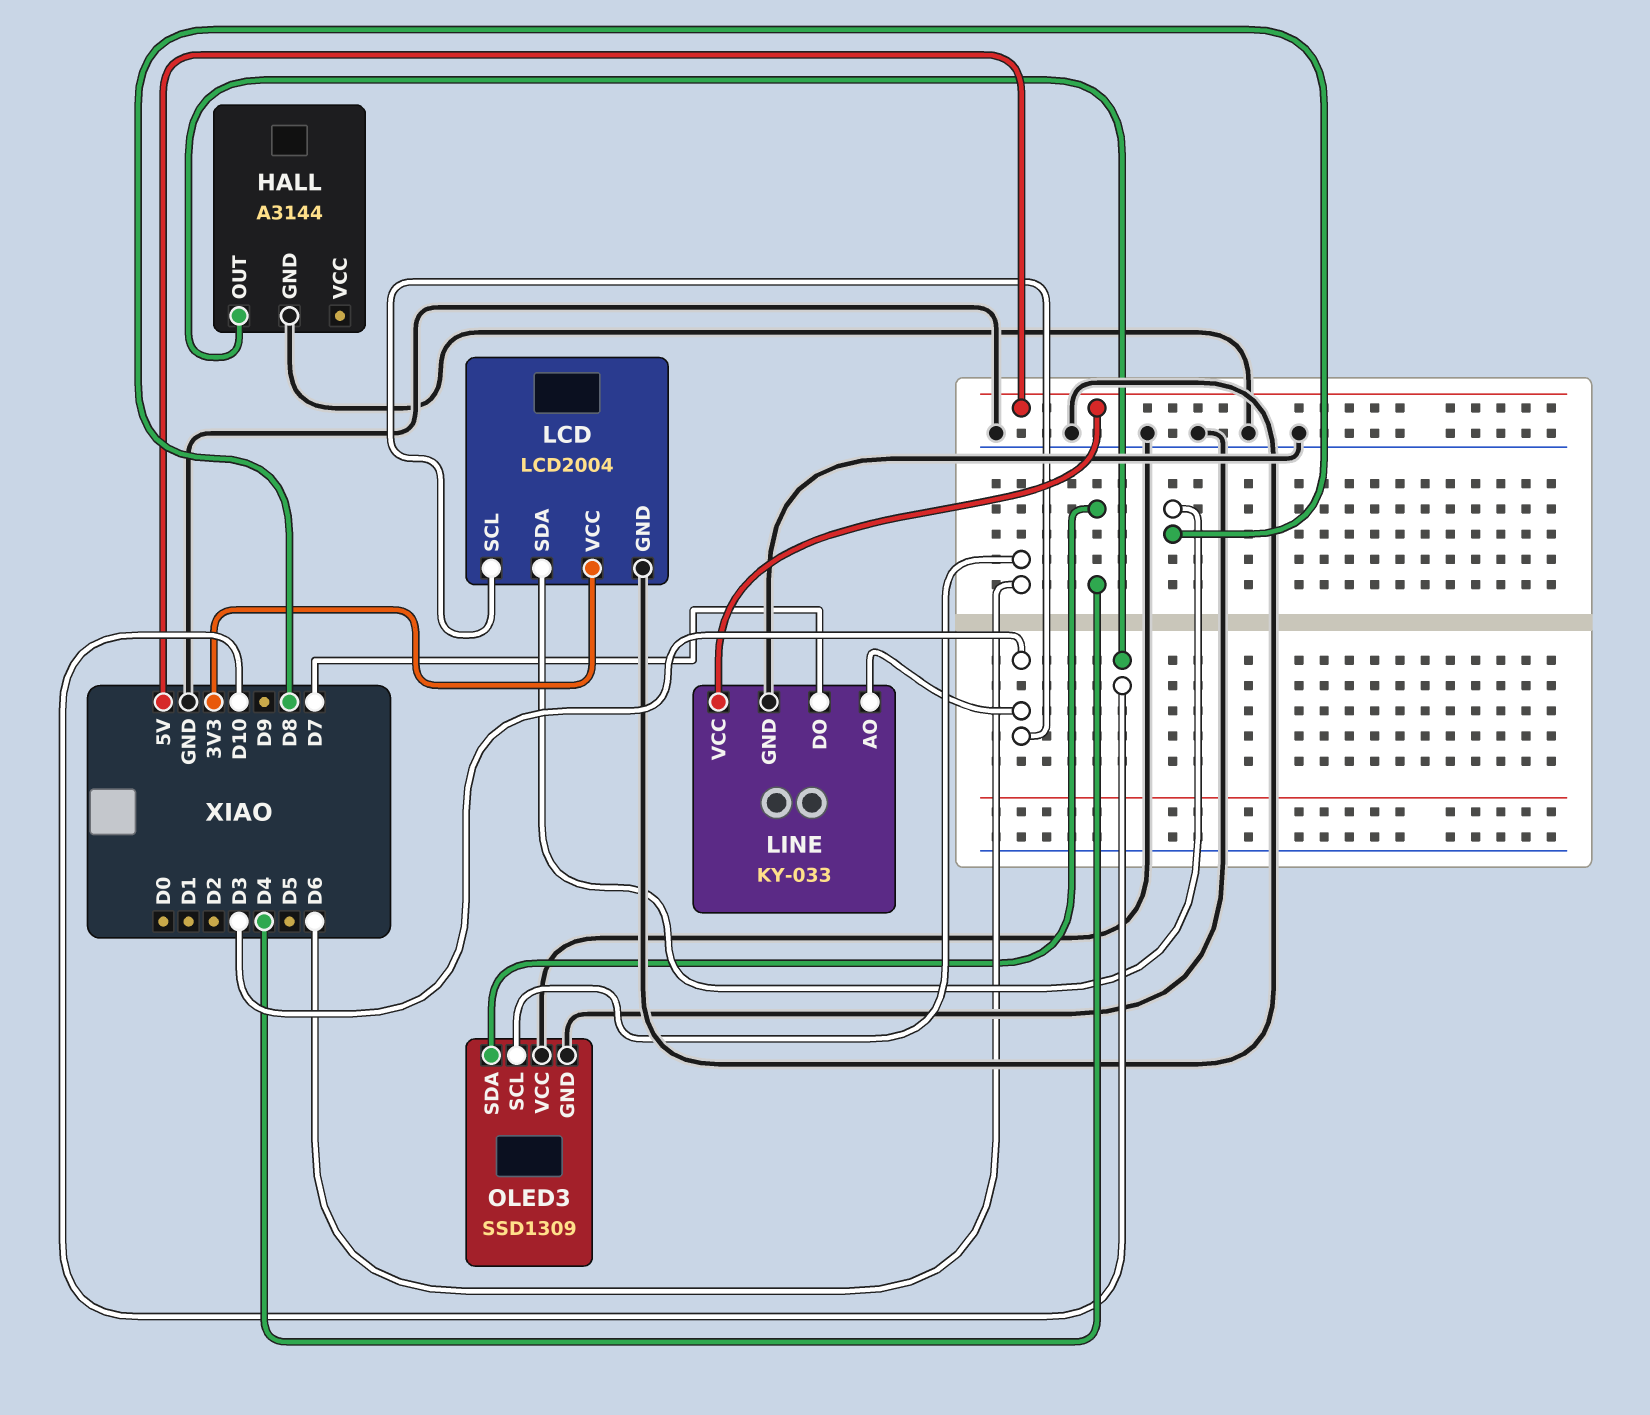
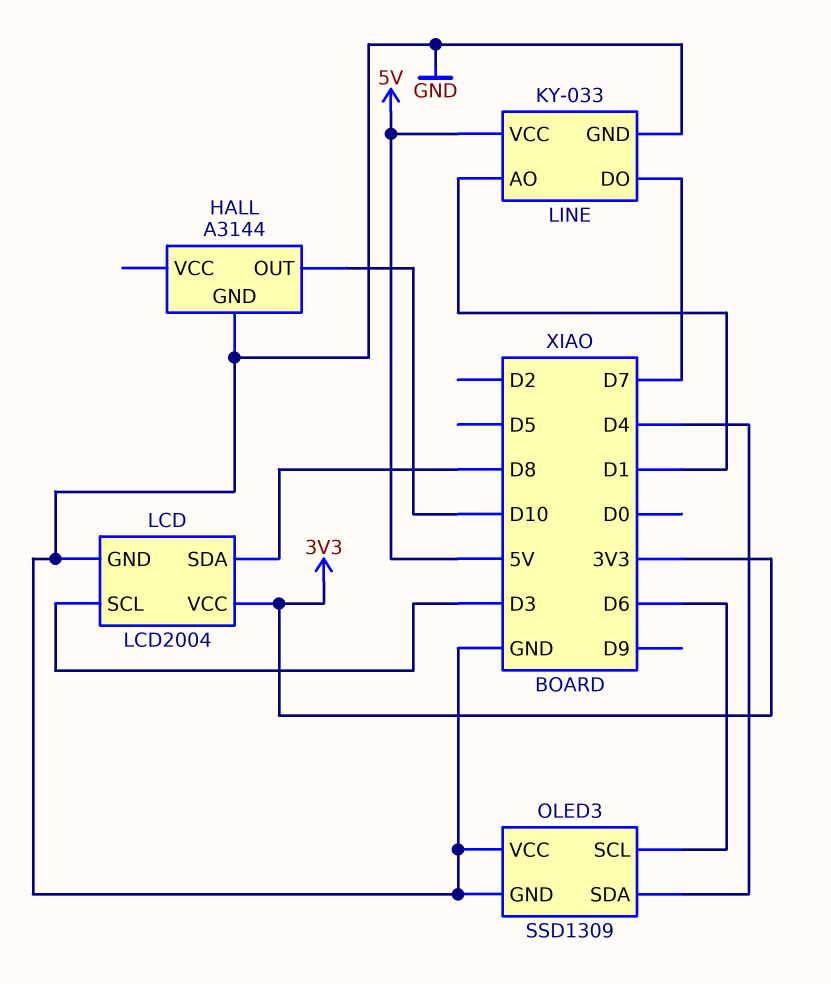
LINE pin AO: D3 -> D1

